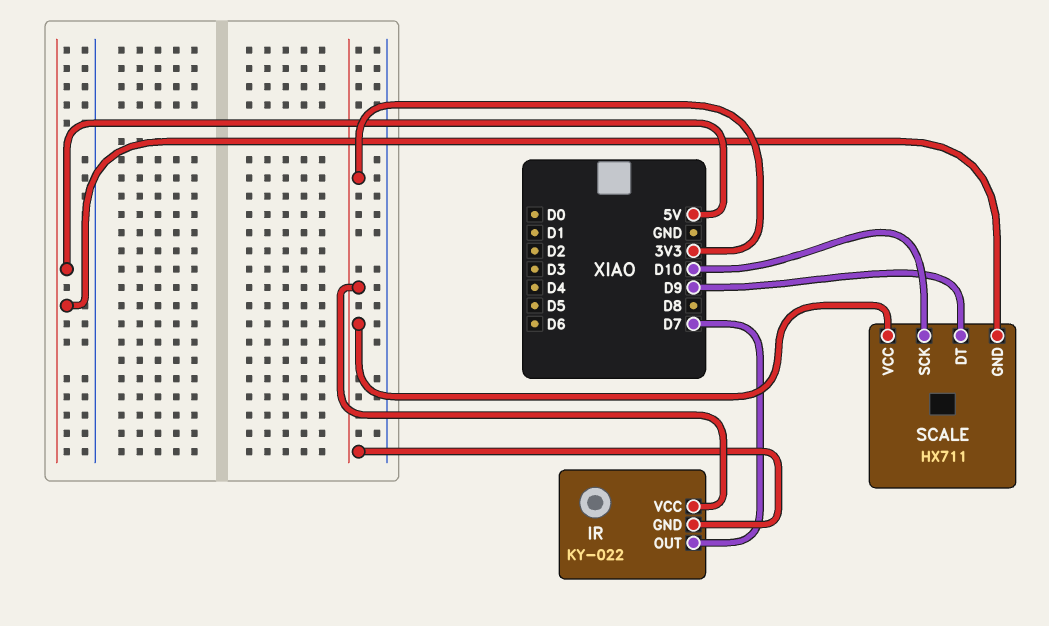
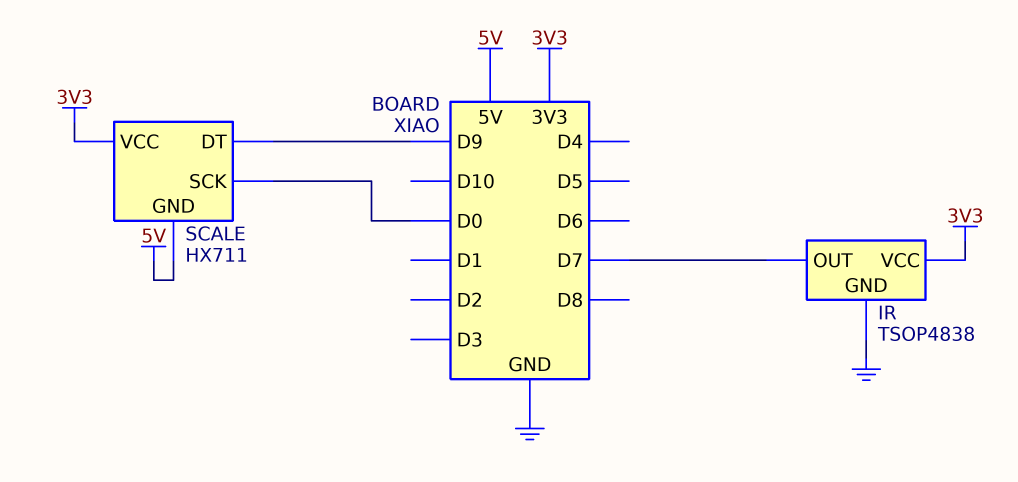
IR: KY-022 -> TSOP4838
IR pin GND: 3V3 -> GND
SCALE pin SCK: D10 -> D0

